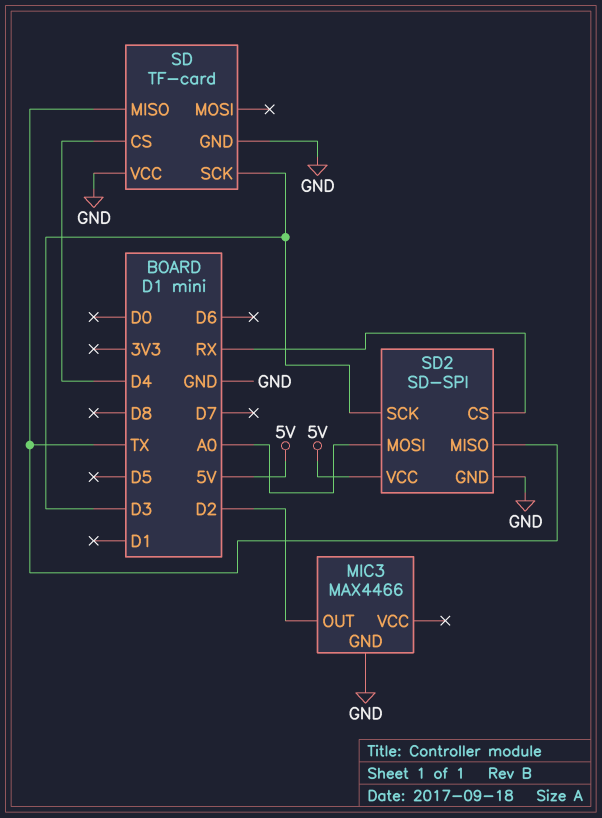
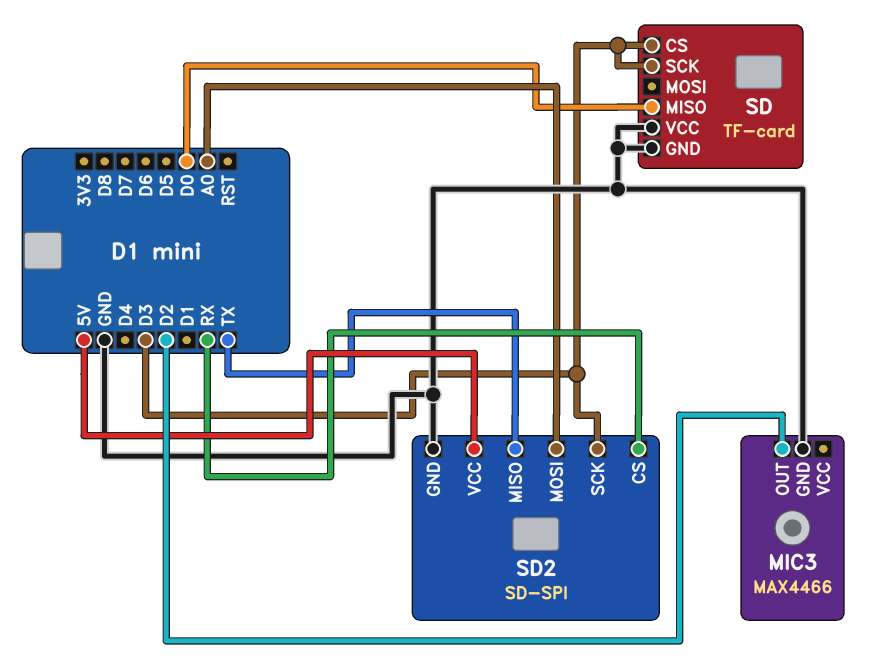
SD pin CS: D4 -> D3
SD pin MISO: TX -> D0

